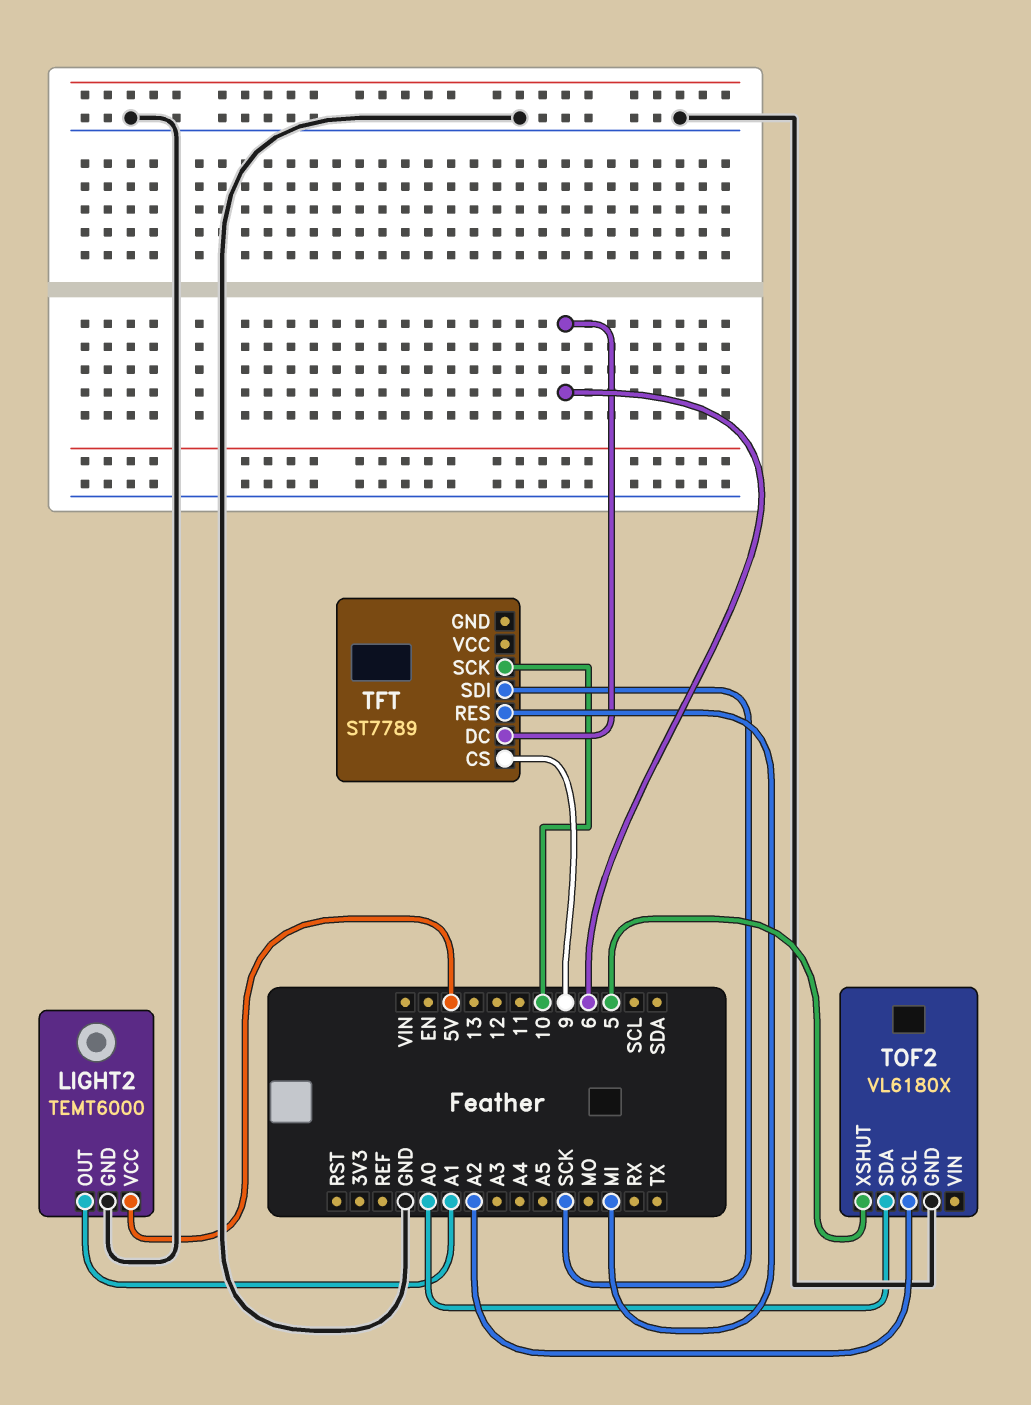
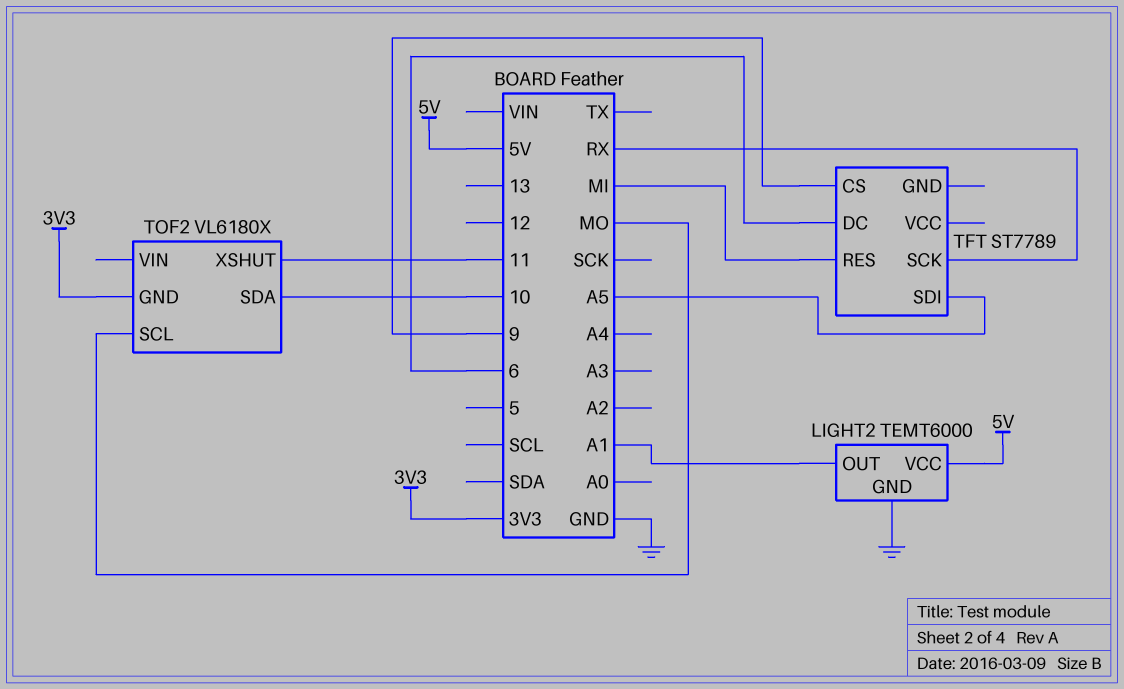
TFT pin SCK: 10 -> RX
TFT pin SDI: SCK -> A5
TOF2 pin GND: GND -> 3V3
TOF2 pin SCL: A2 -> MO
TOF2 pin SDA: A0 -> 10
TOF2 pin XSHUT: 5 -> 11

